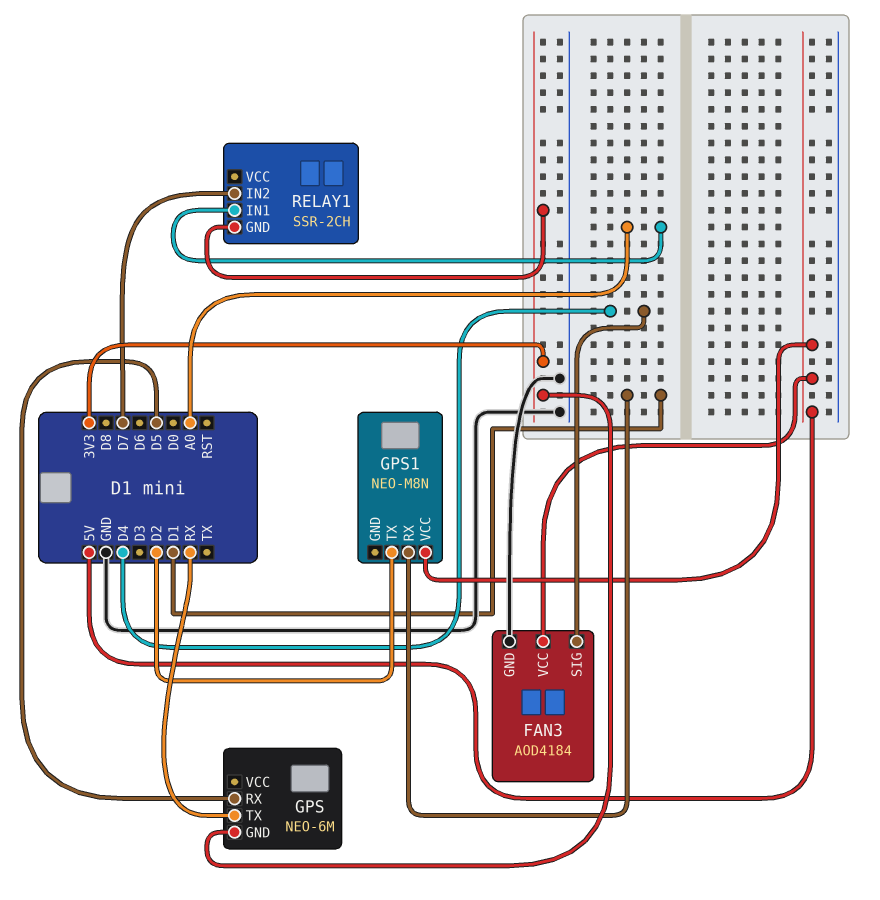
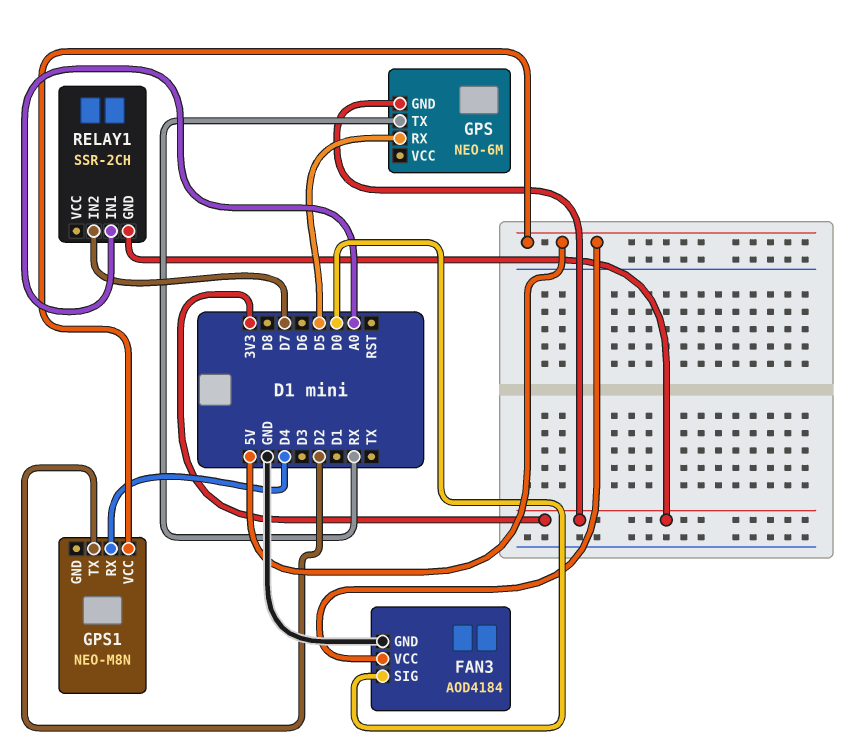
FAN3 pin SIG: D4 -> D0
GPS1 pin RX: D1 -> D4

